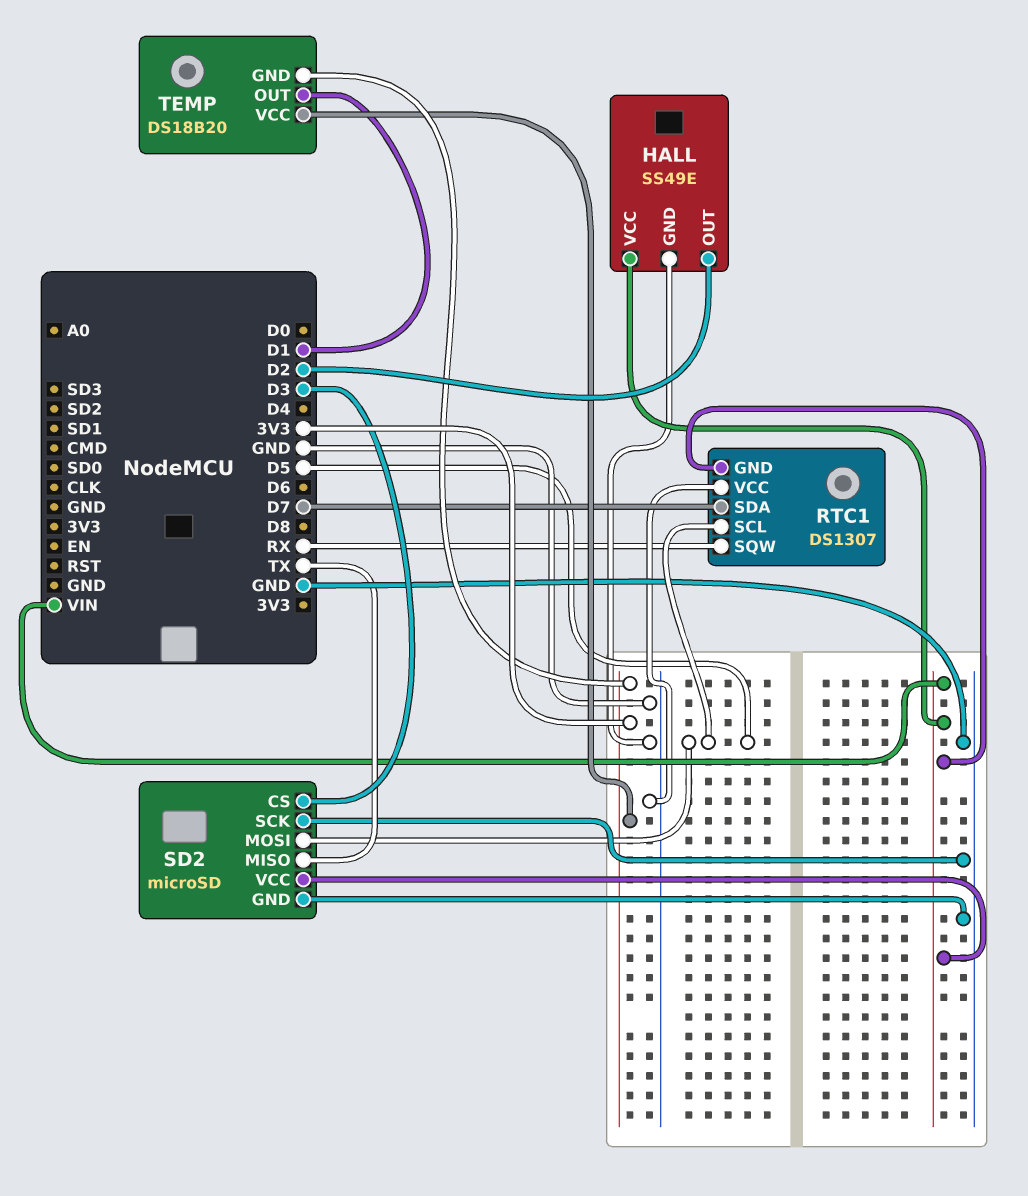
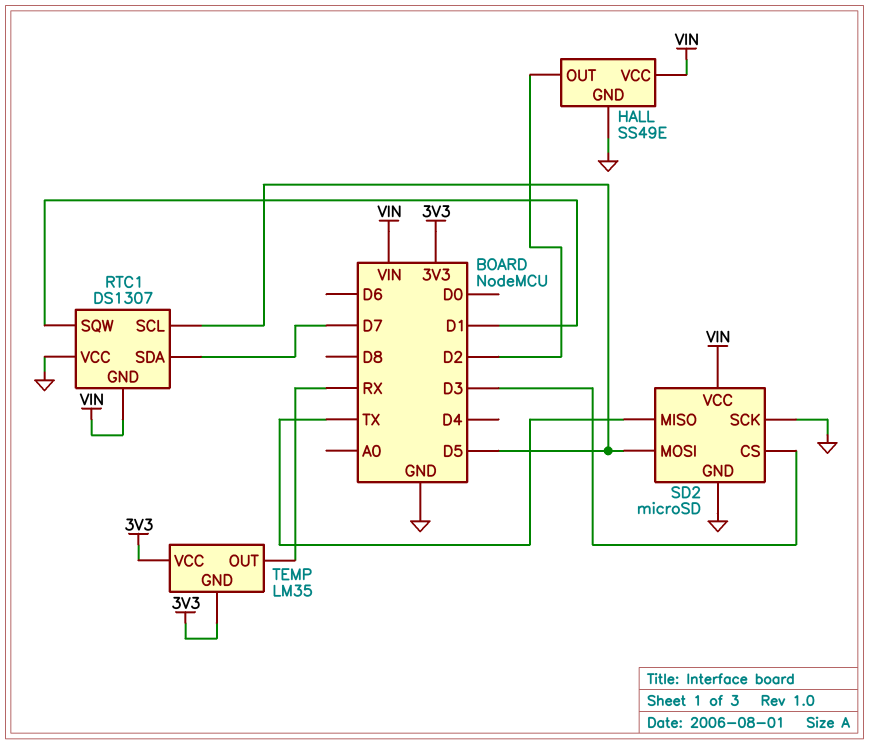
RTC1 pin SQW: RX -> D1
TEMP: DS18B20 -> LM35
TEMP pin OUT: D1 -> RX

